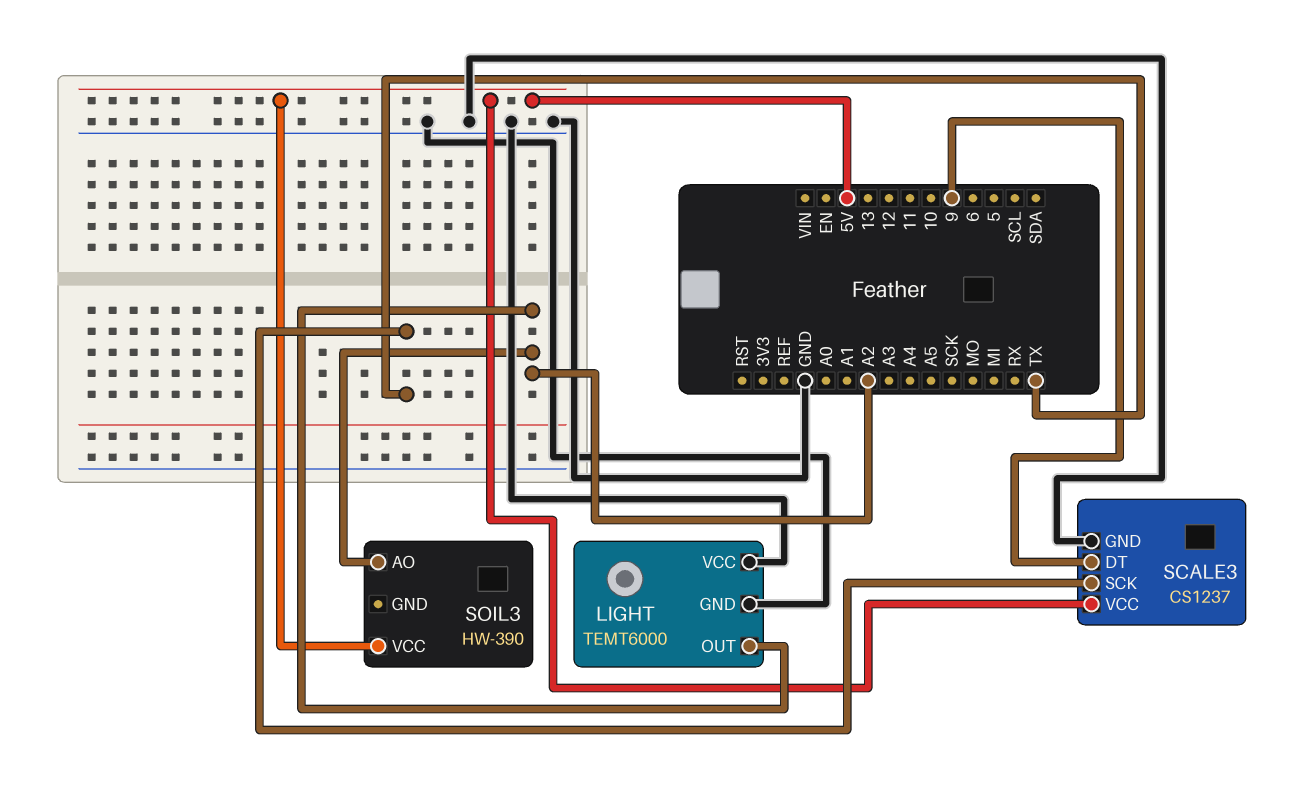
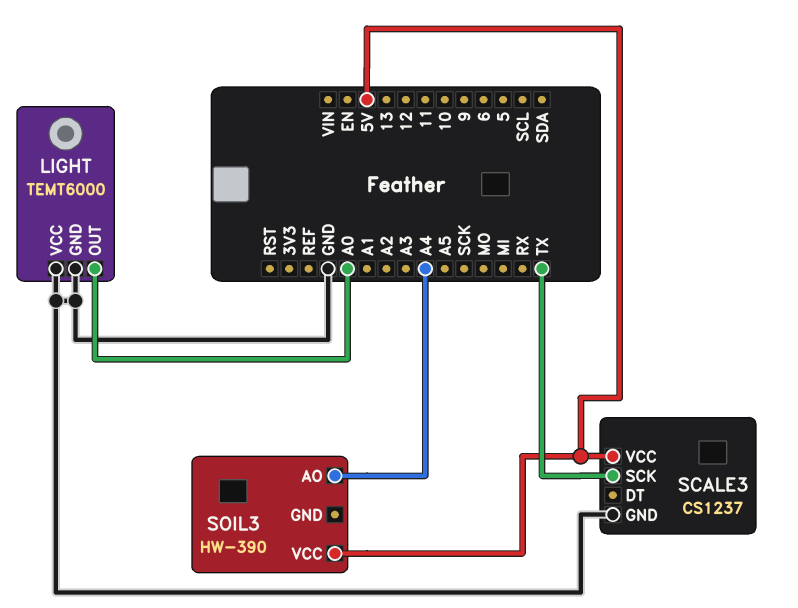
LIGHT pin OUT: A2 -> A0
SCALE3 pin DT: 9 -> none
SOIL3 pin AO: A2 -> A4

